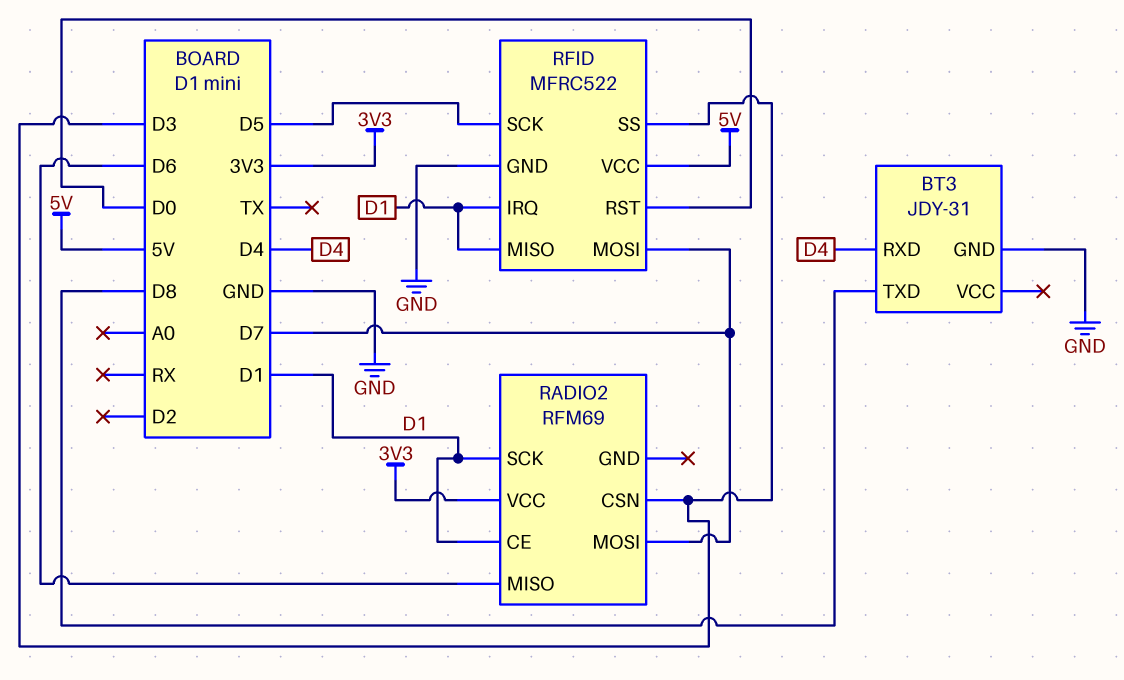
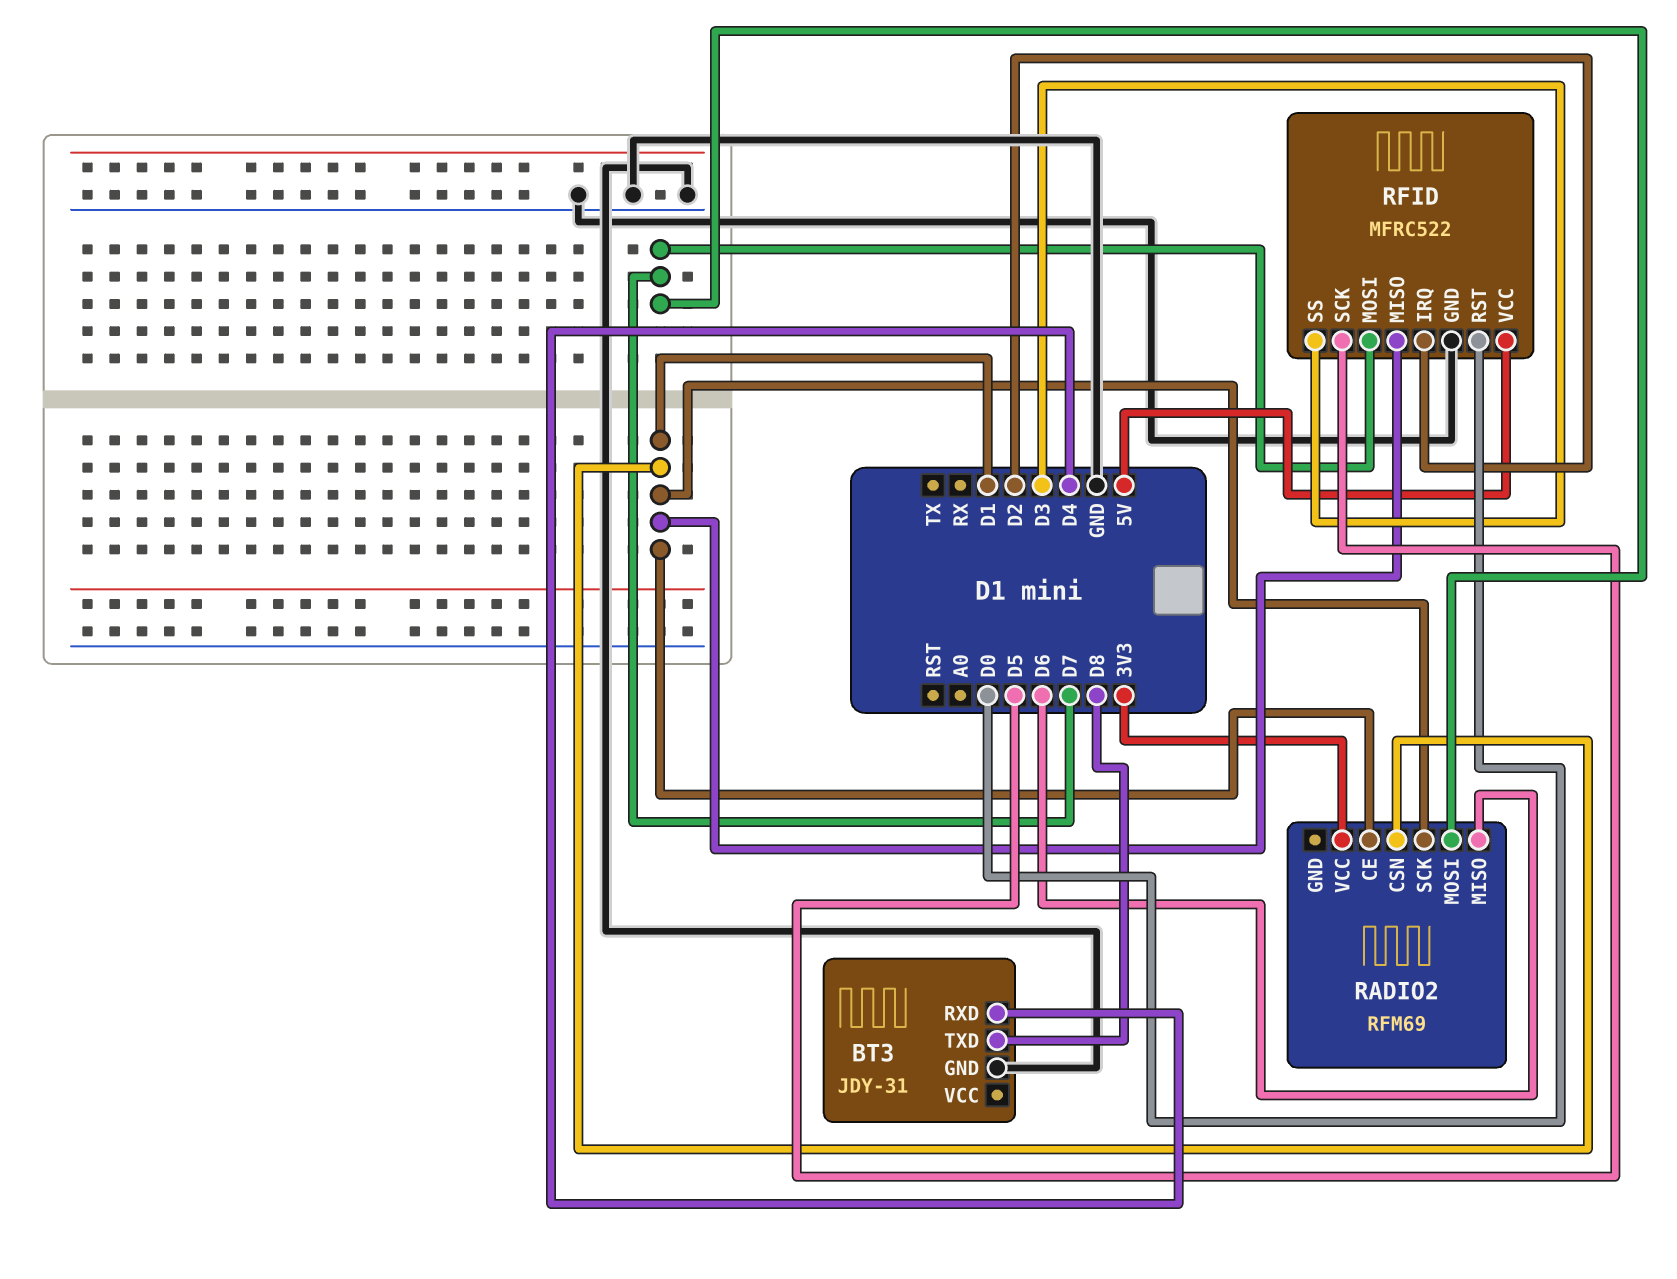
RADIO2 pin CSN: D3 -> D1
RFID pin IRQ: D1 -> D2

